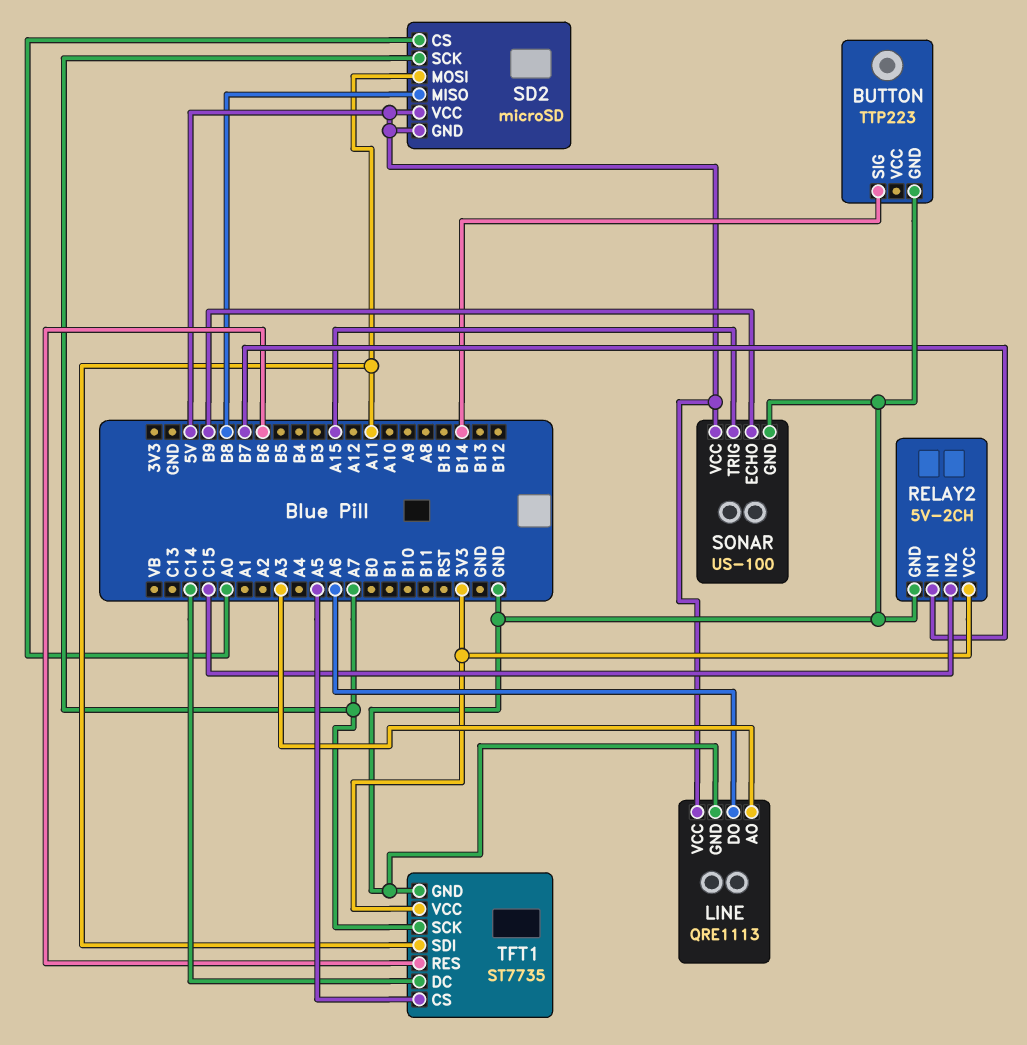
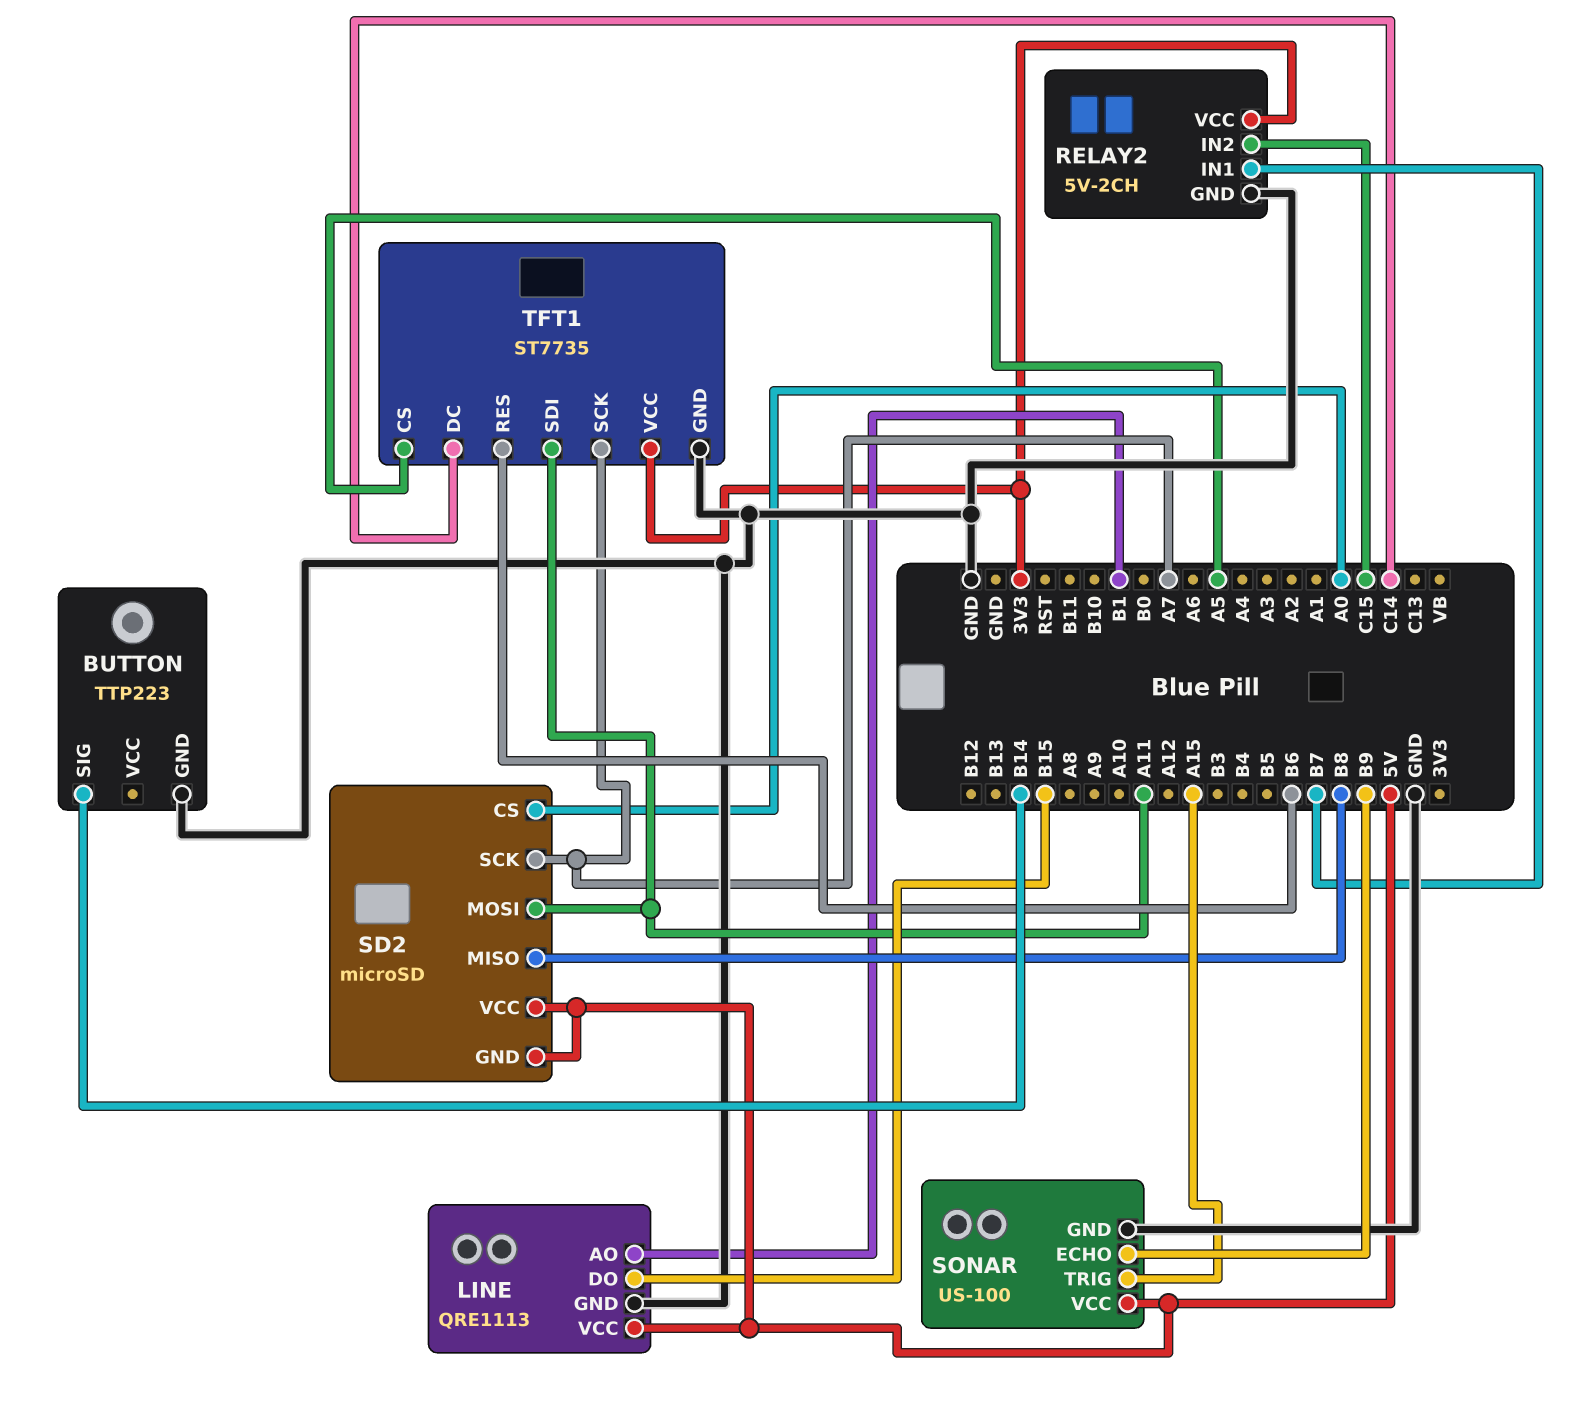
LINE pin AO: A3 -> B1
LINE pin DO: A6 -> B15

